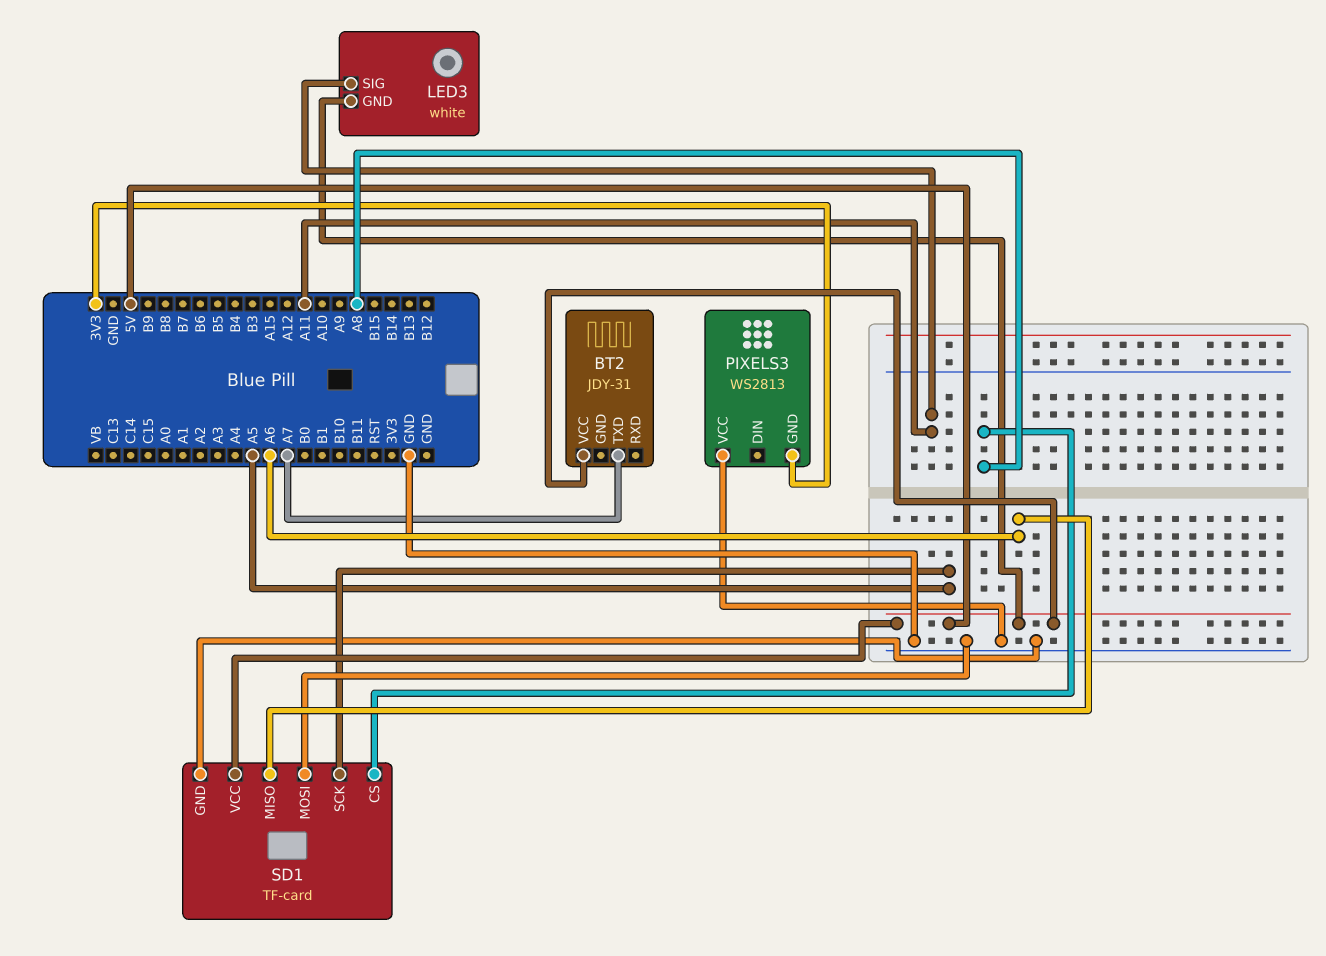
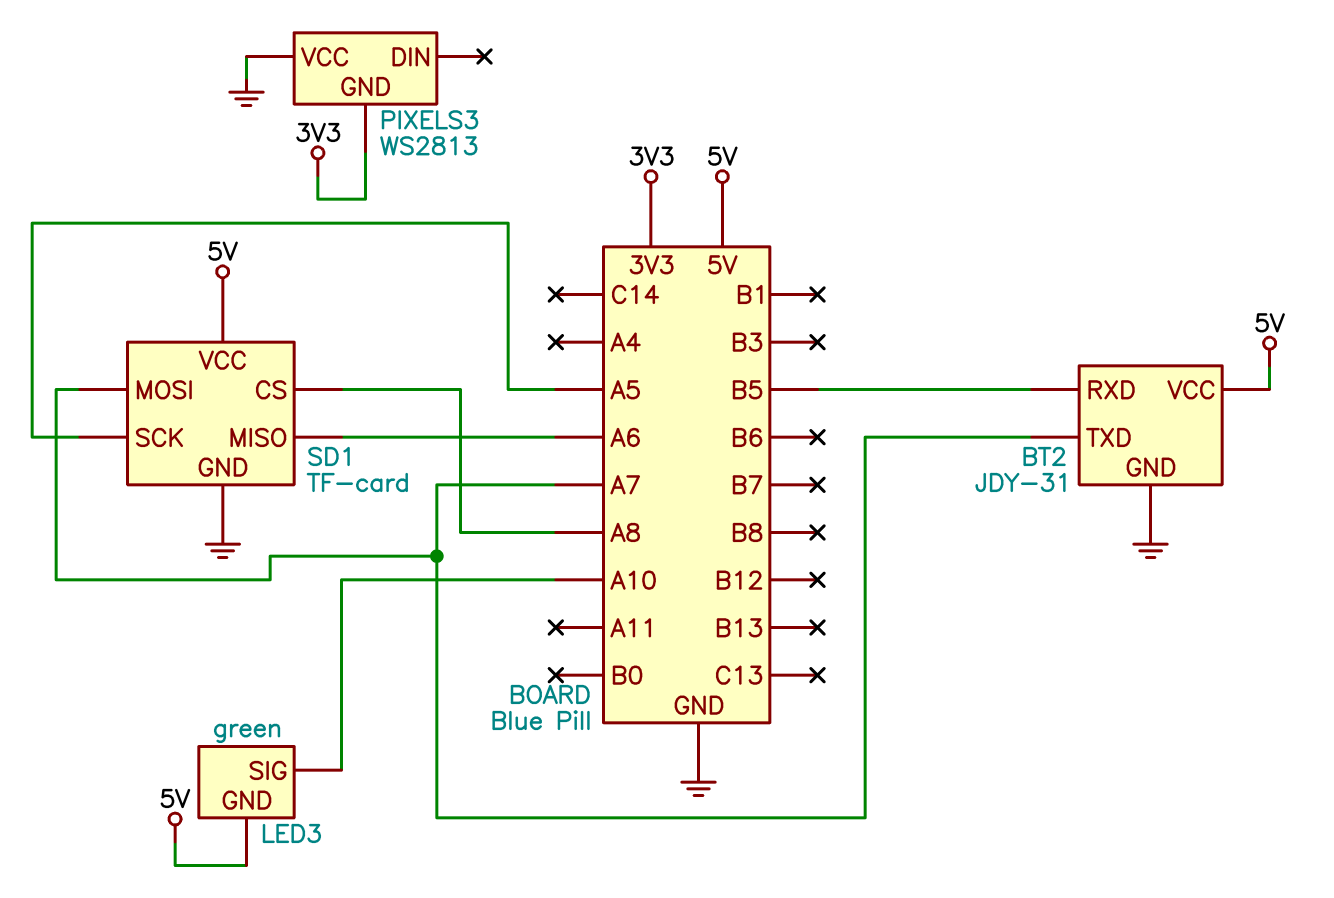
BT2 pin GND: none -> GND
BT2 pin RXD: none -> B5
LED3: white -> green
LED3 pin SIG: A11 -> A10
SD1 pin MOSI: GND -> A7

